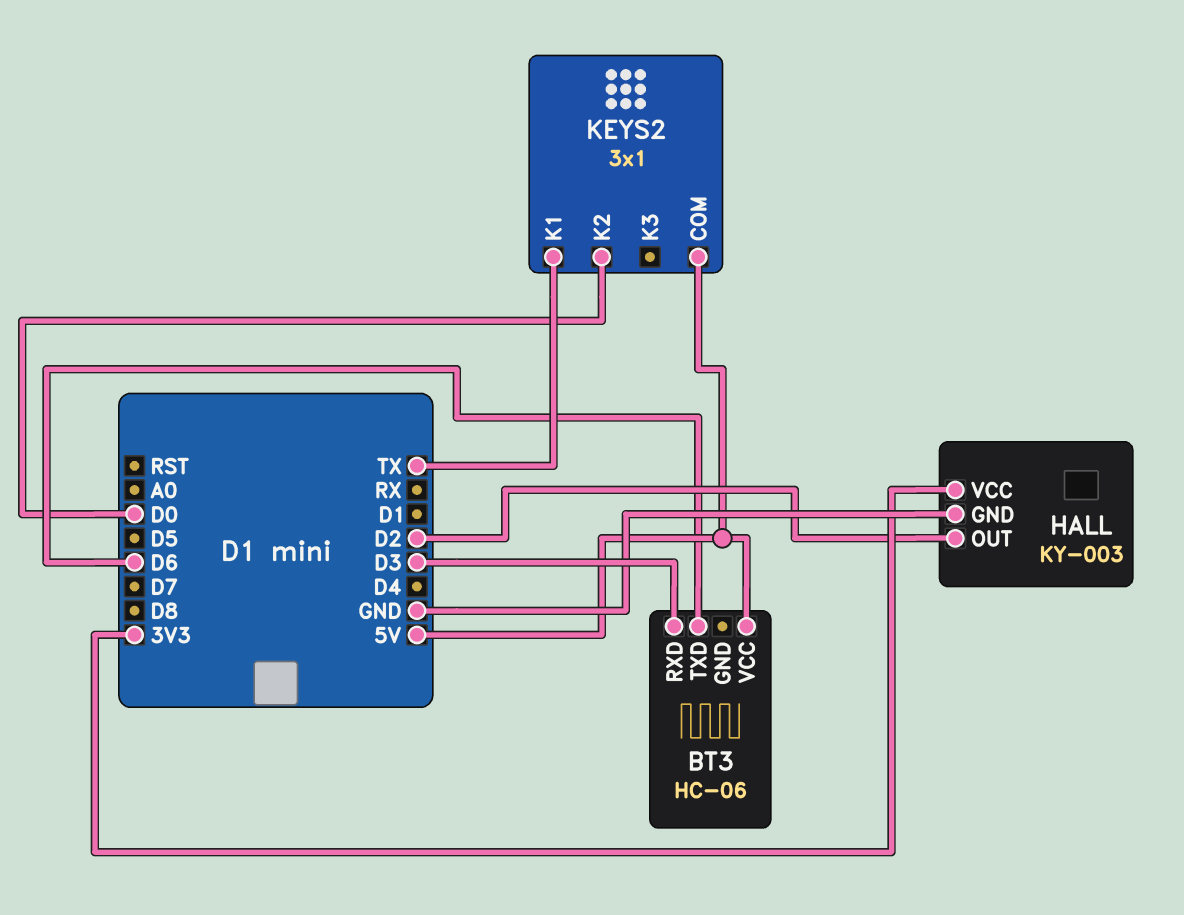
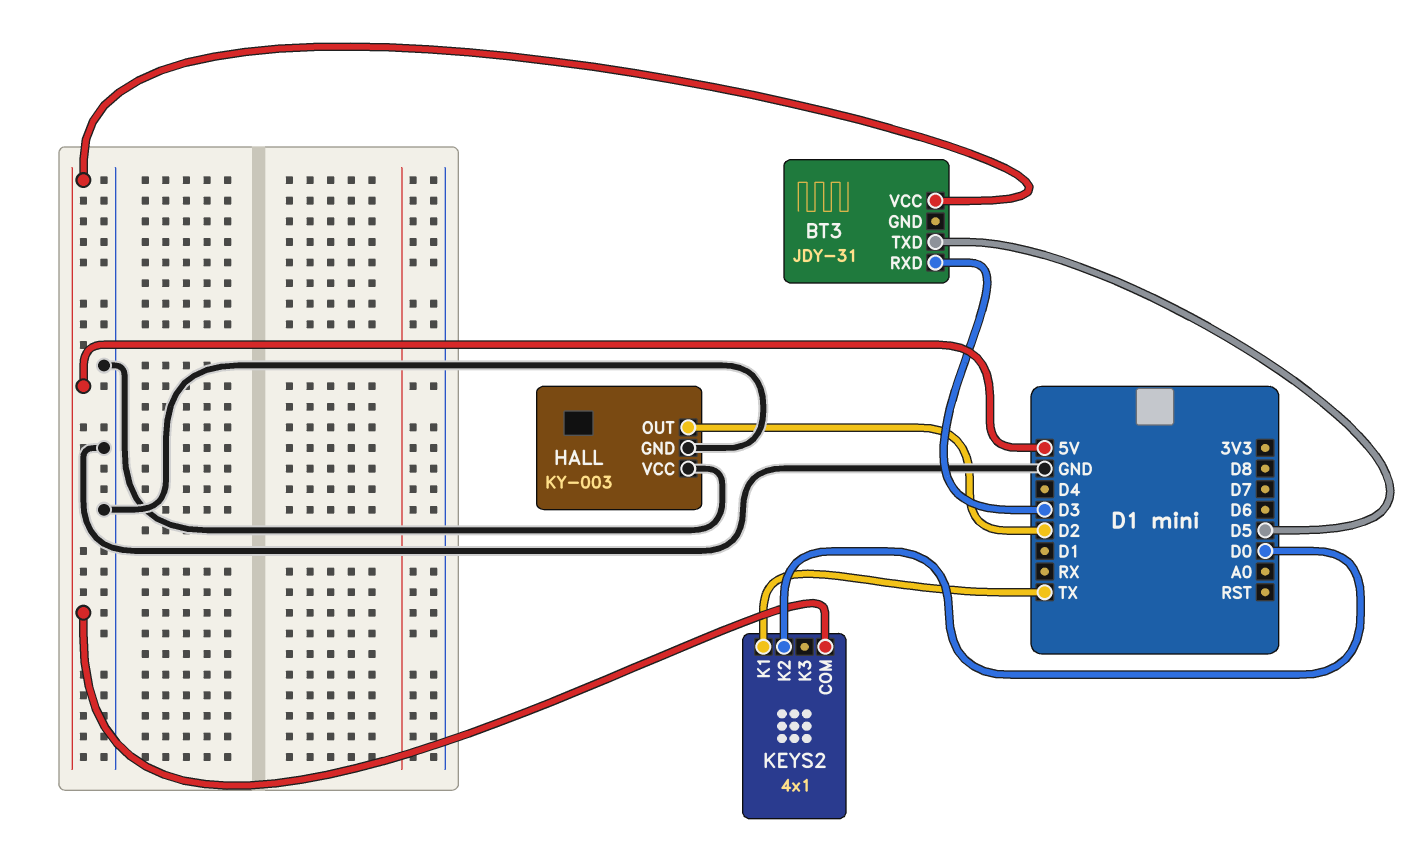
BT3: HC-06 -> JDY-31
BT3 pin TXD: D6 -> D5
HALL pin VCC: 3V3 -> GND
KEYS2: 3x1 -> 4x1

